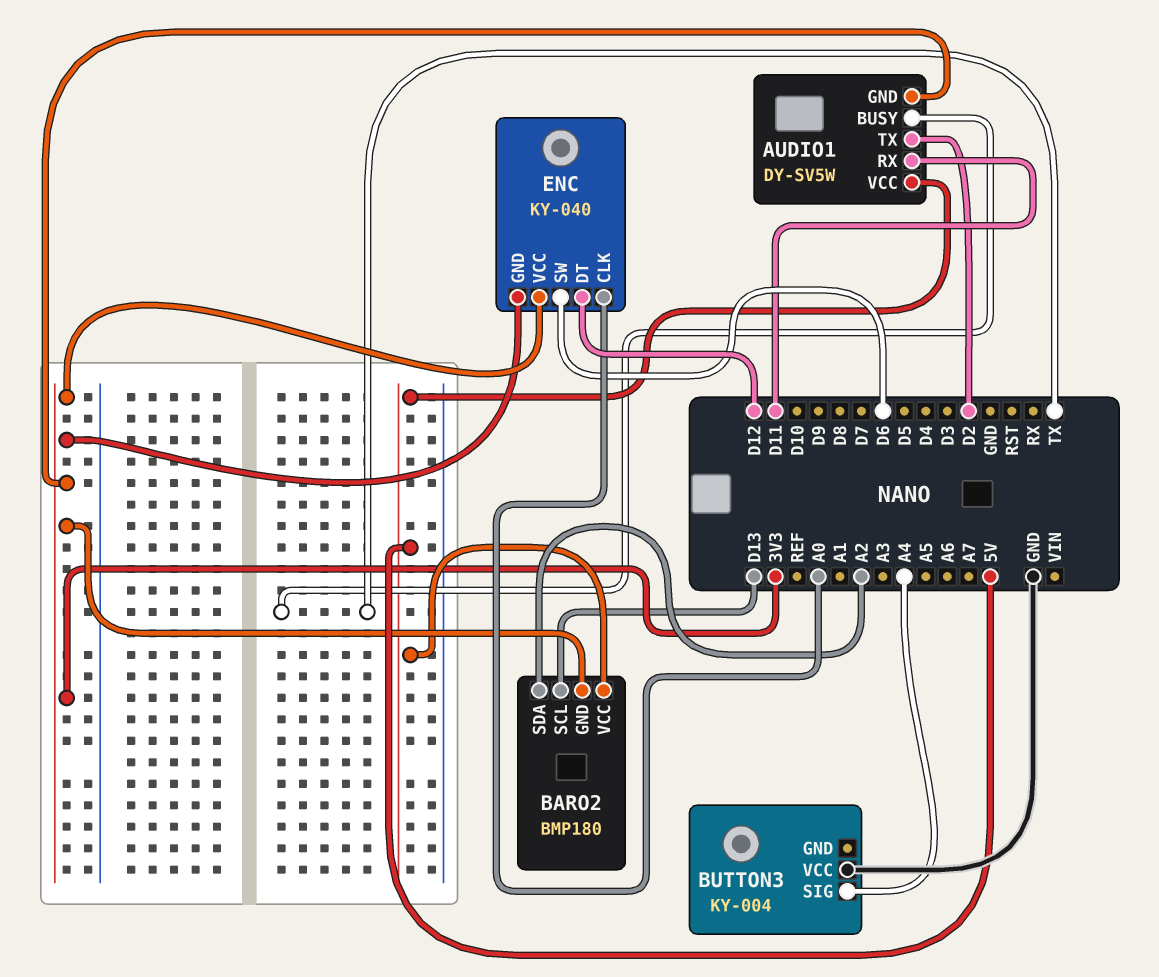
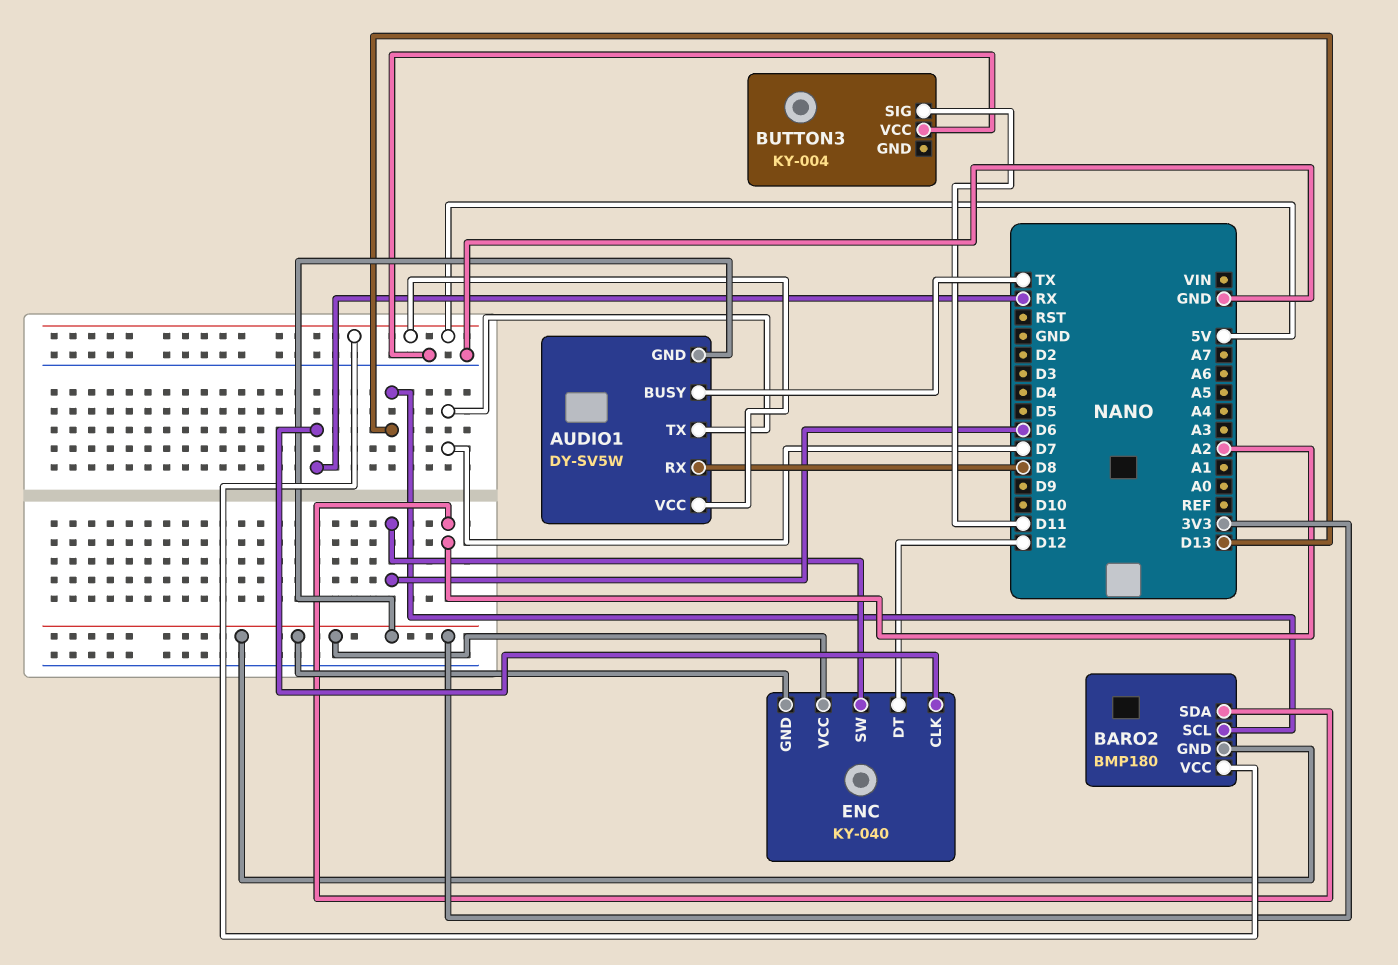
AUDIO1 pin RX: D11 -> D8
AUDIO1 pin TX: D2 -> D7
BUTTON3 pin SIG: A4 -> D11
ENC pin CLK: A0 -> RX

